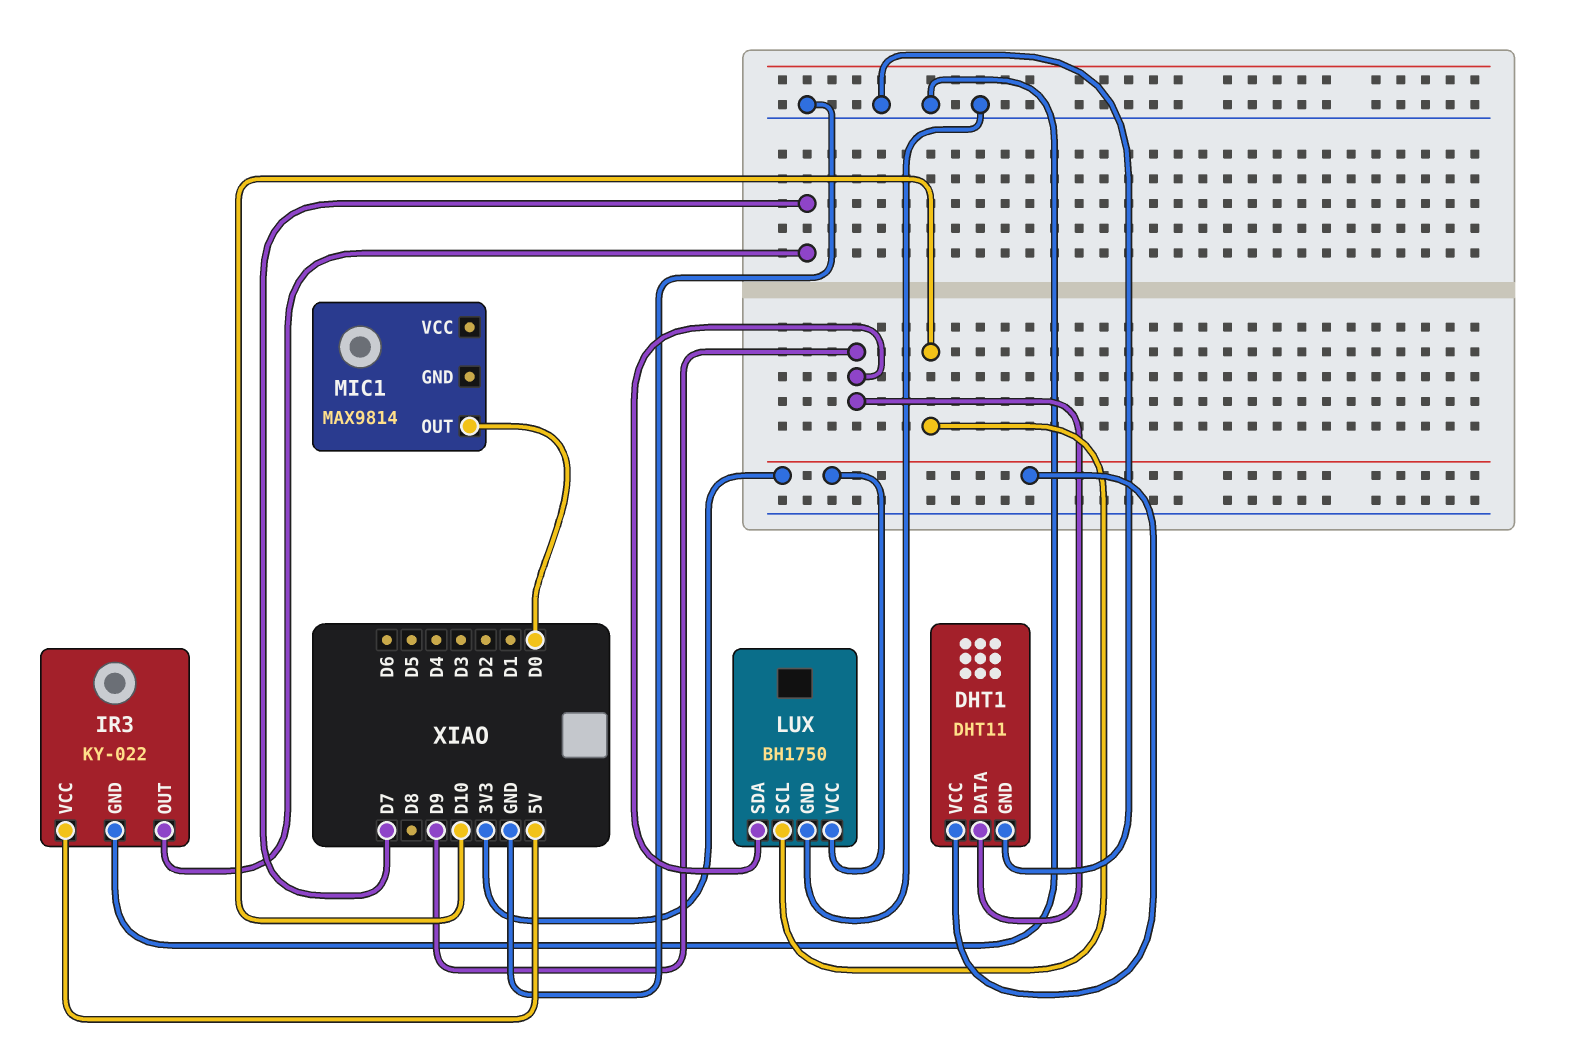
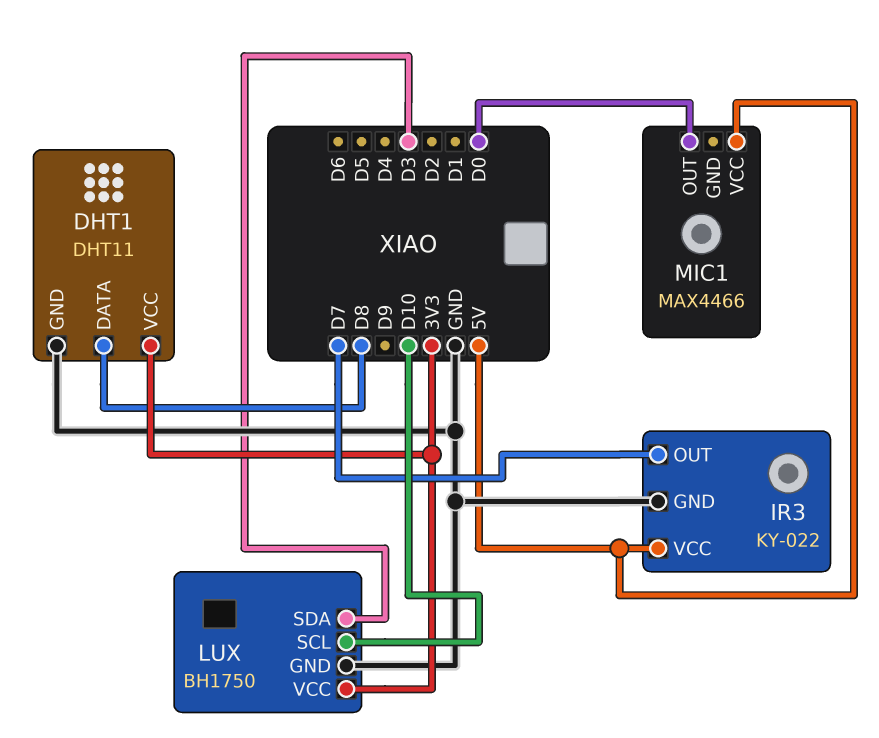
DHT1 pin DATA: D9 -> D8
LUX pin SDA: D9 -> D3
MIC1: MAX9814 -> MAX4466
MIC1 pin VCC: none -> 5V

